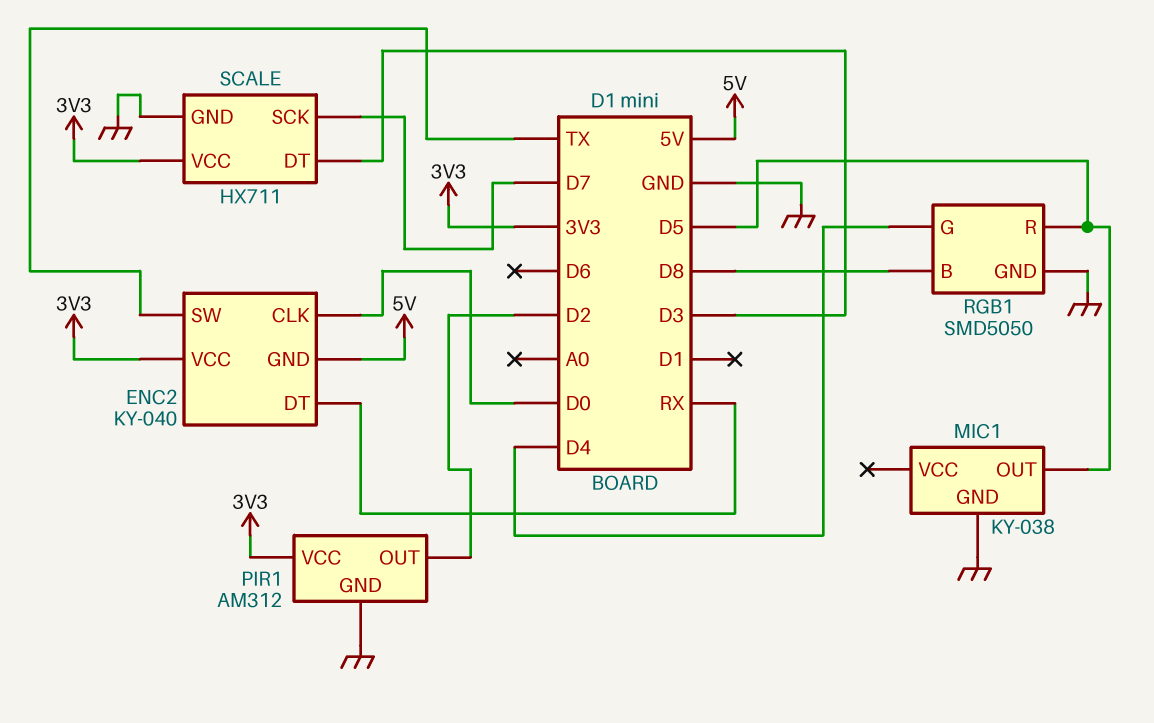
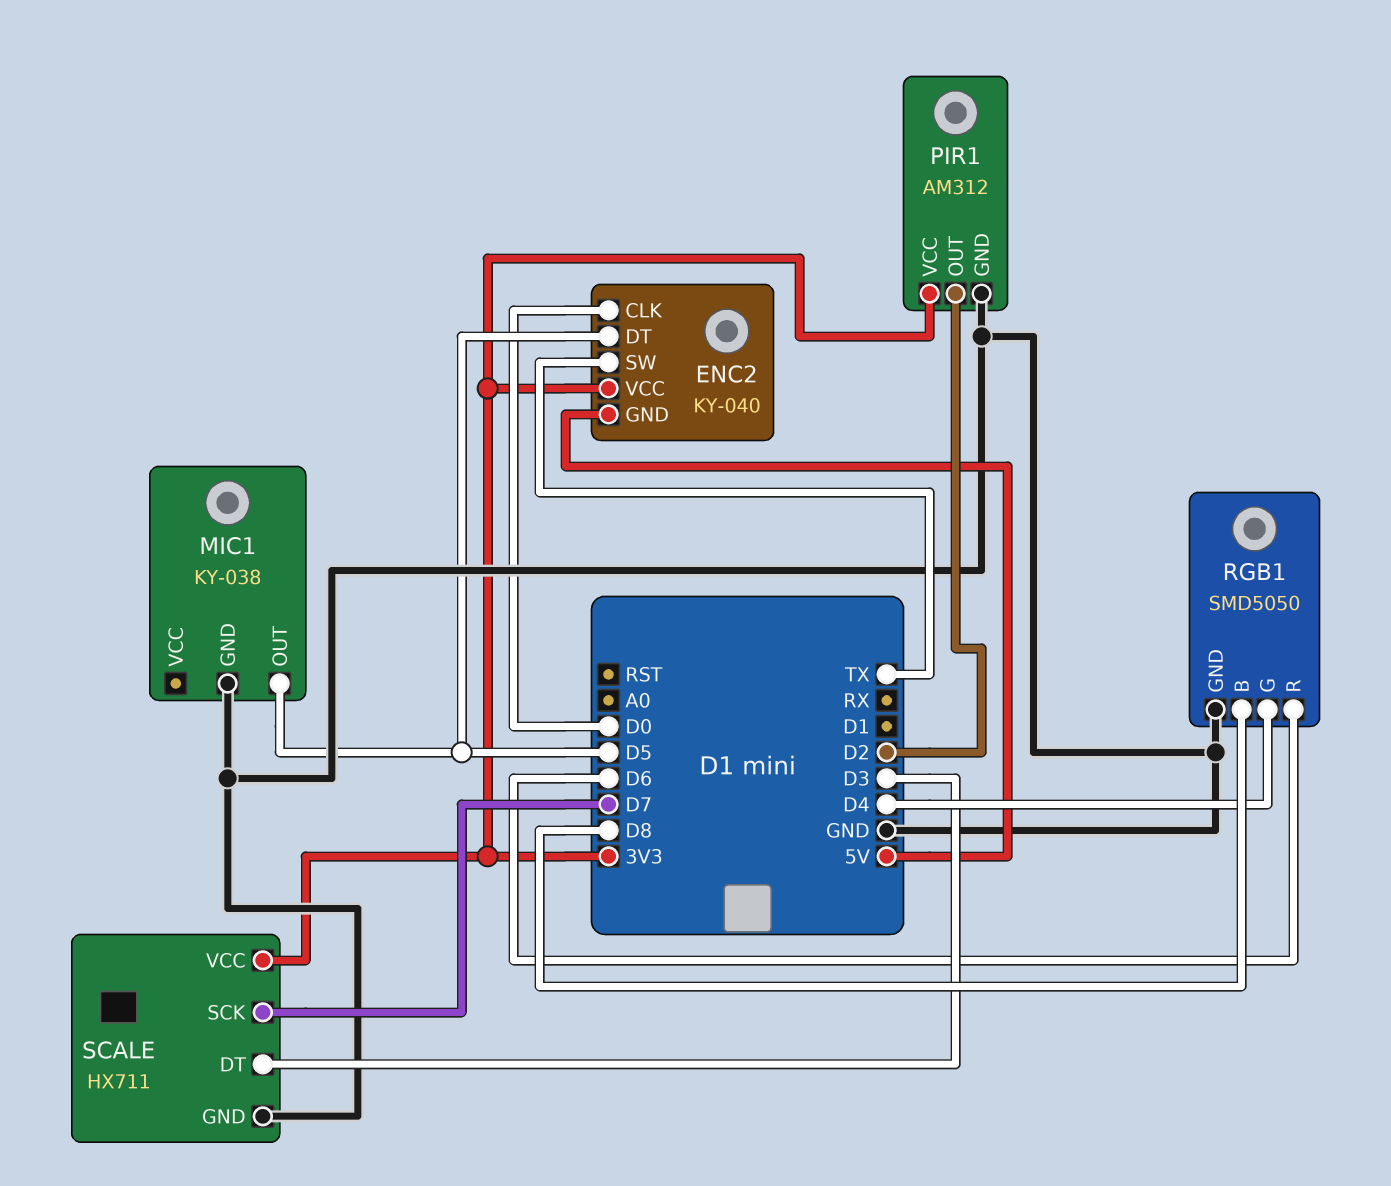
ENC2 pin DT: RX -> D5
RGB1 pin R: D5 -> D6

